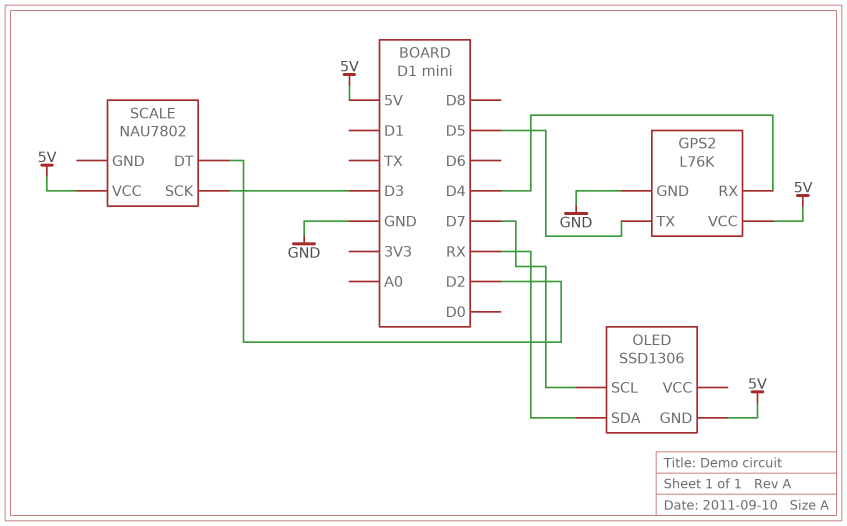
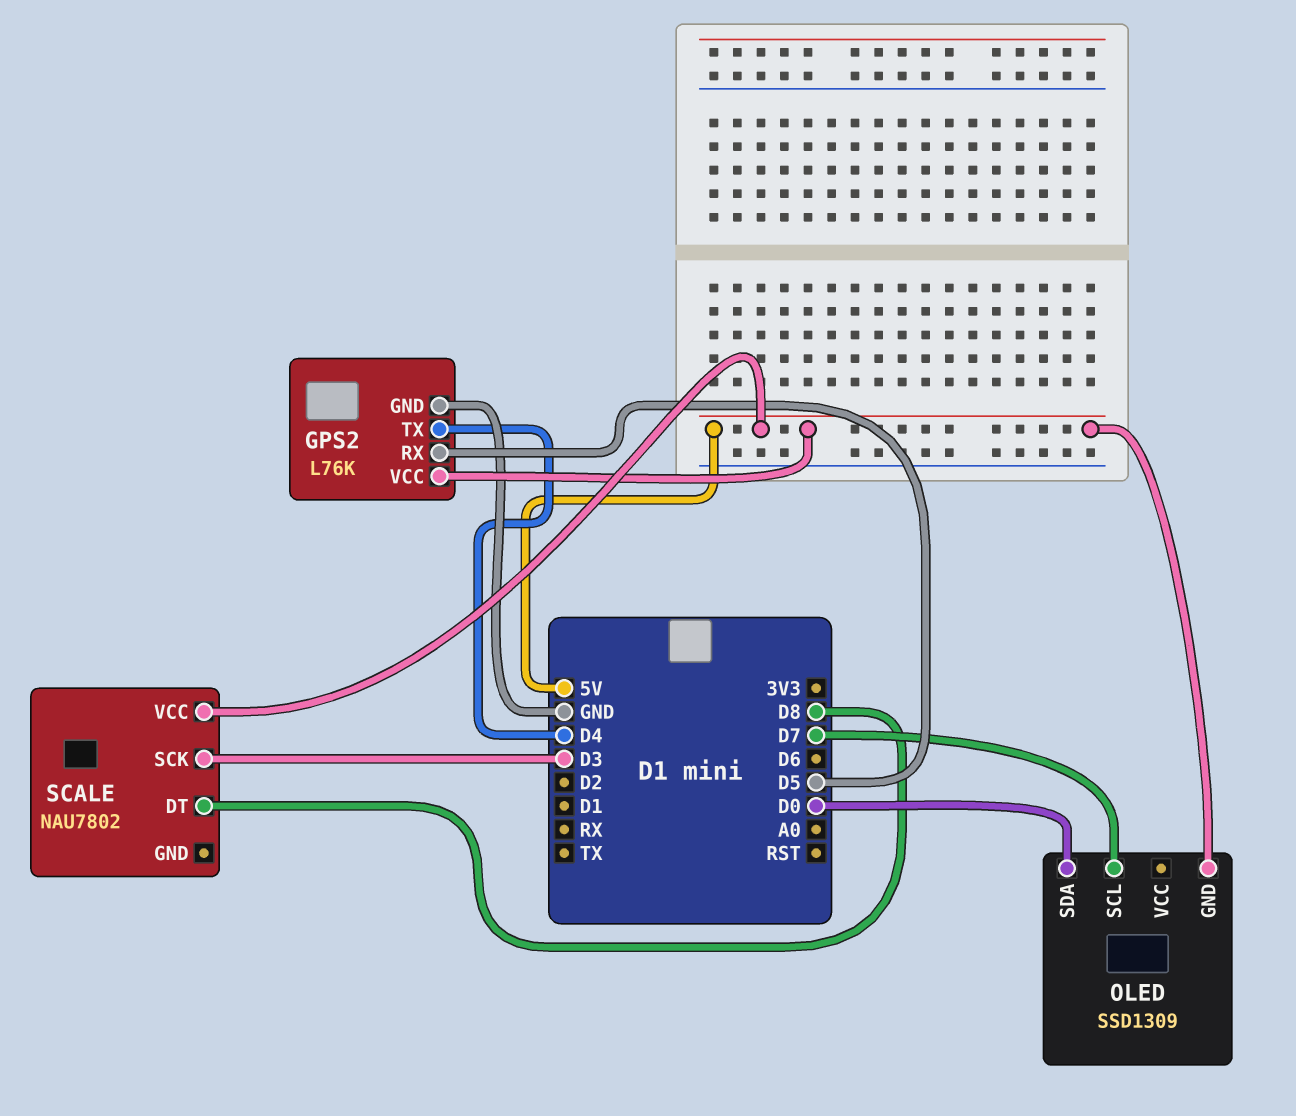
GPS2 pin RX: D4 -> D5
GPS2 pin TX: D5 -> D4
OLED: SSD1306 -> SSD1309
OLED pin SDA: RX -> D0
SCALE pin DT: D2 -> D8

